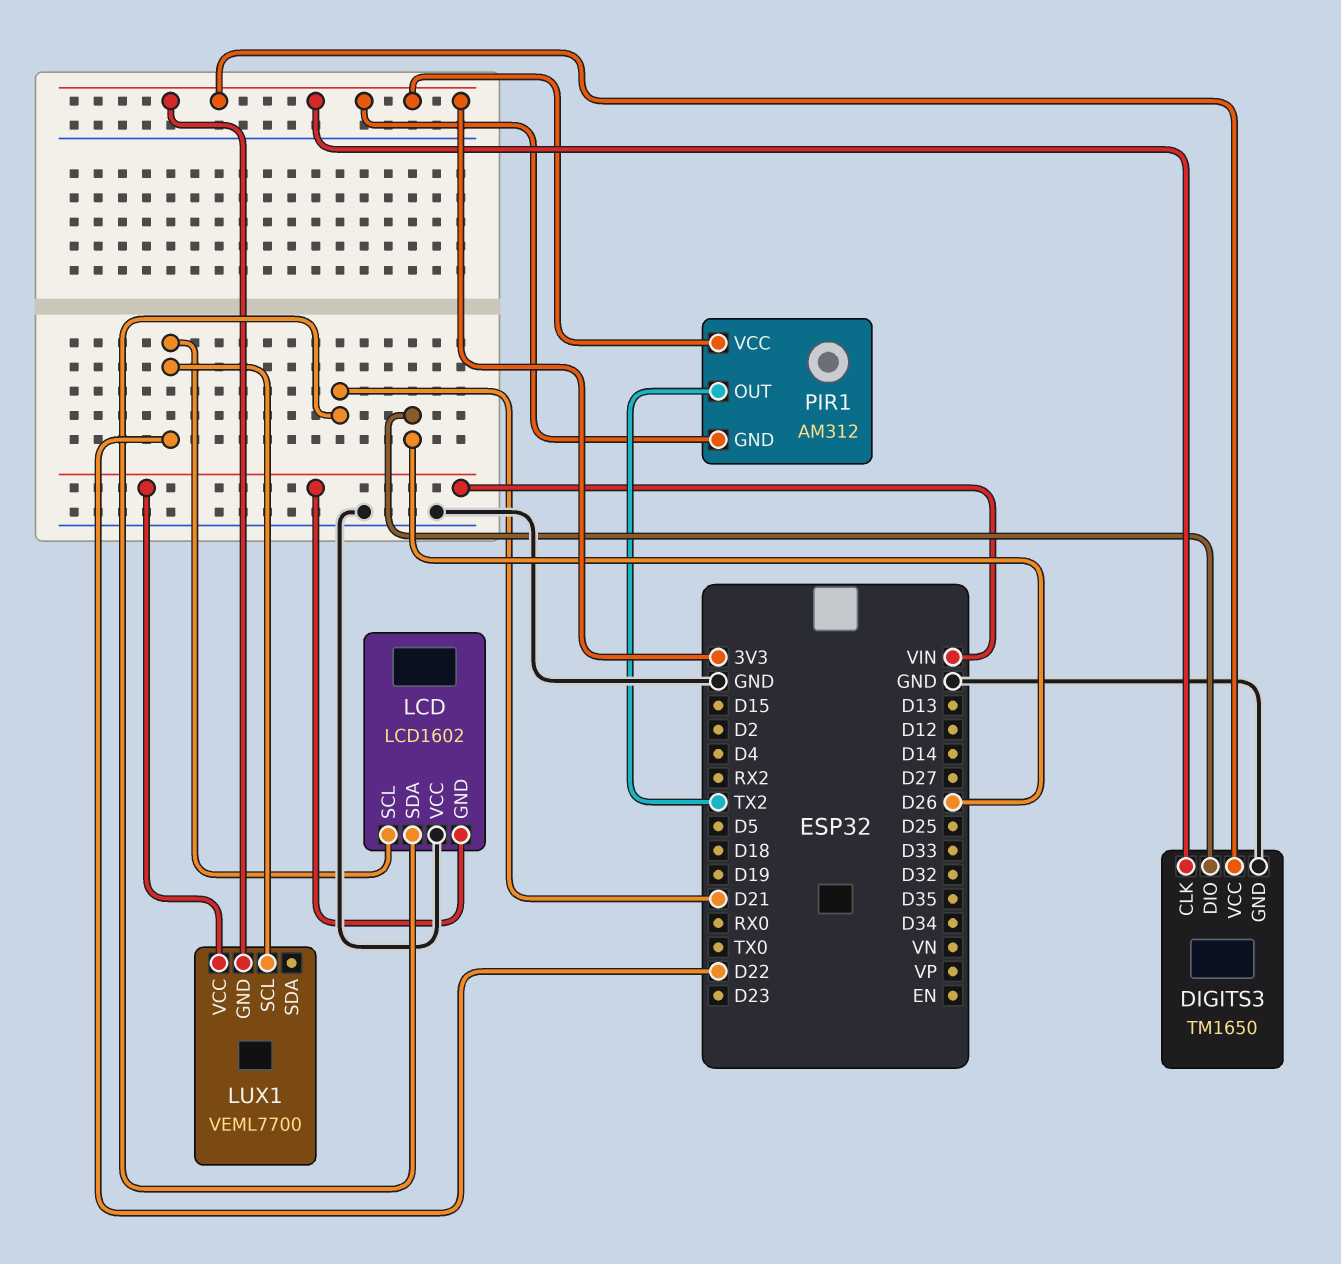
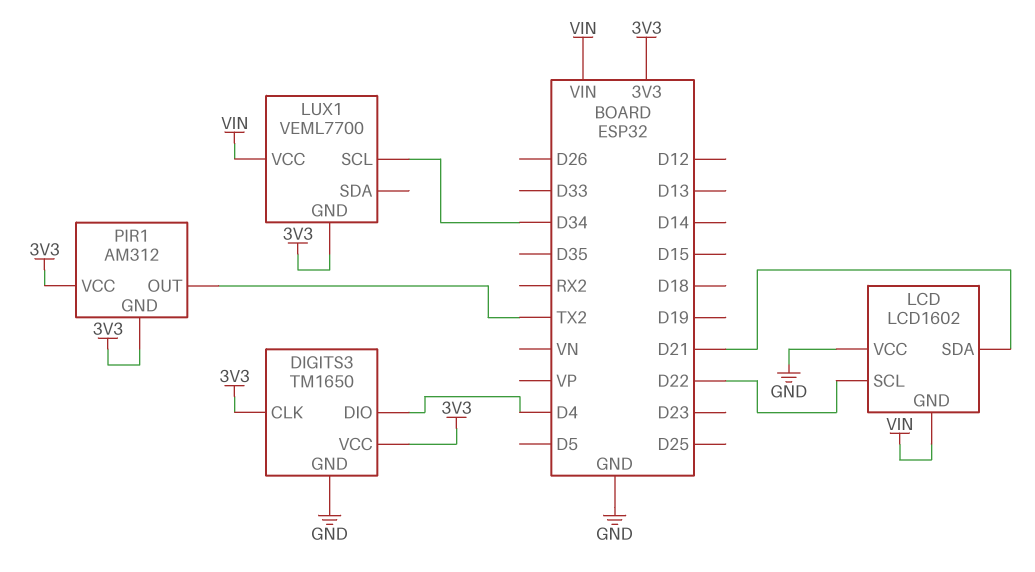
DIGITS3 pin DIO: D26 -> D4
LUX1 pin SCL: D22 -> D34

